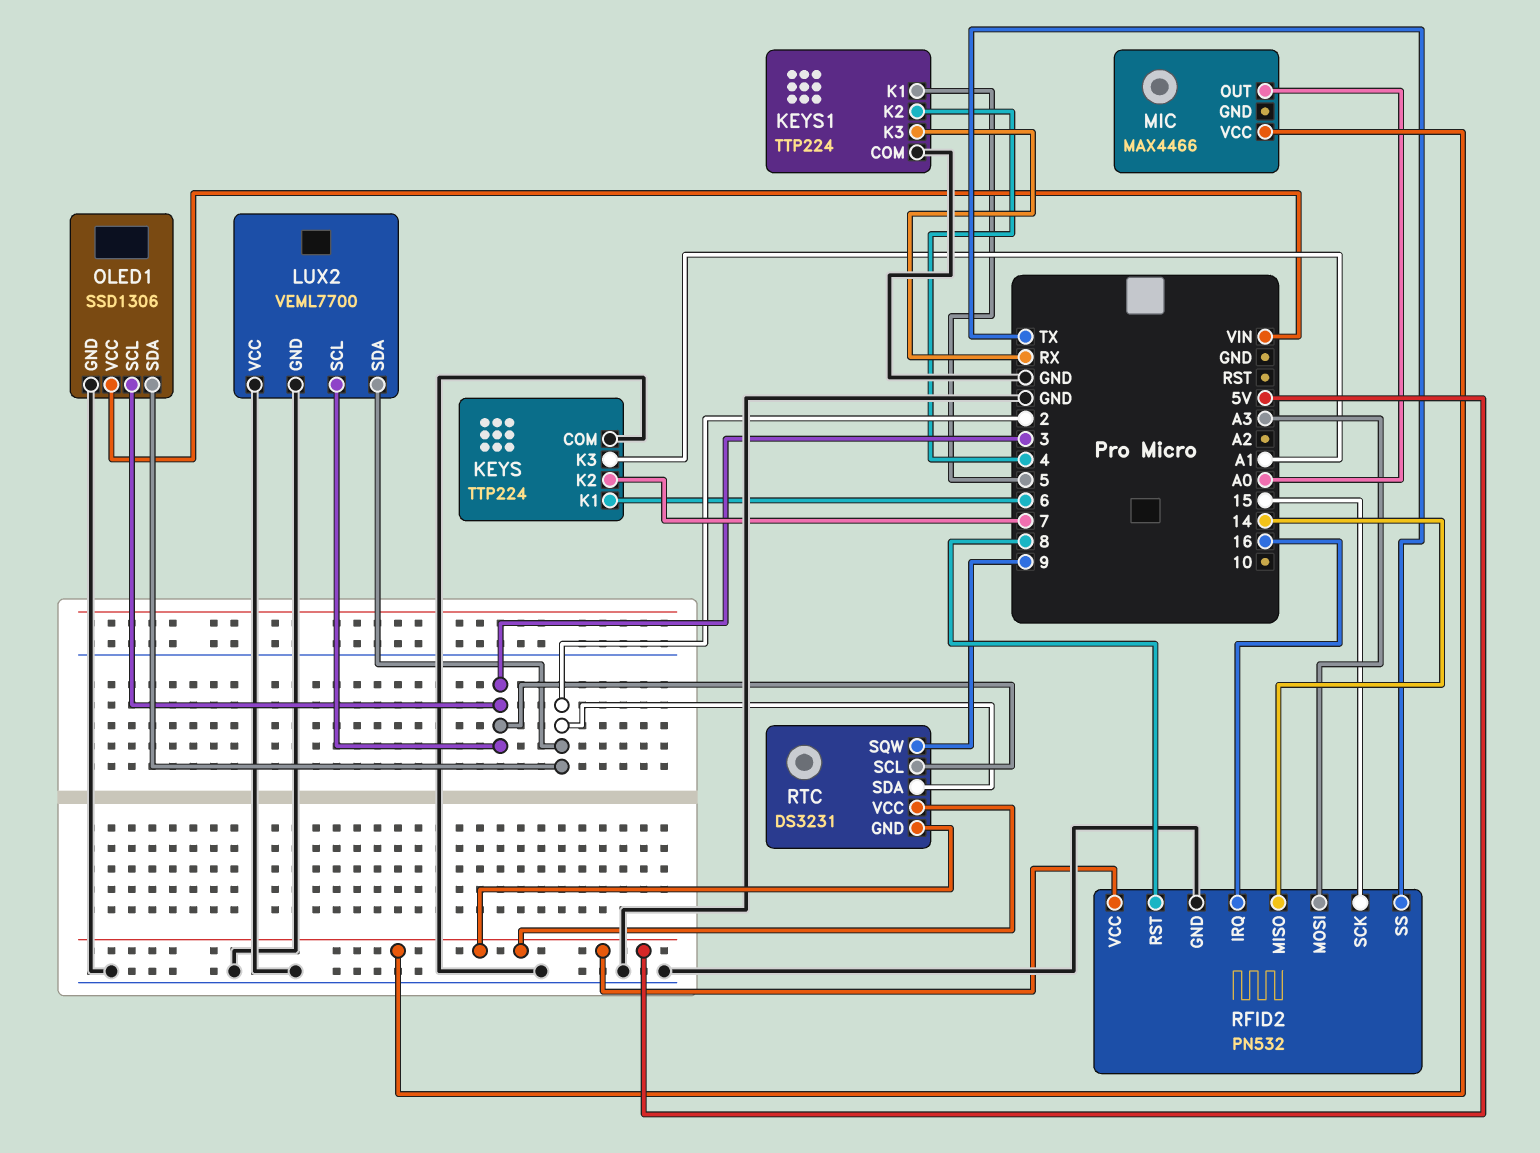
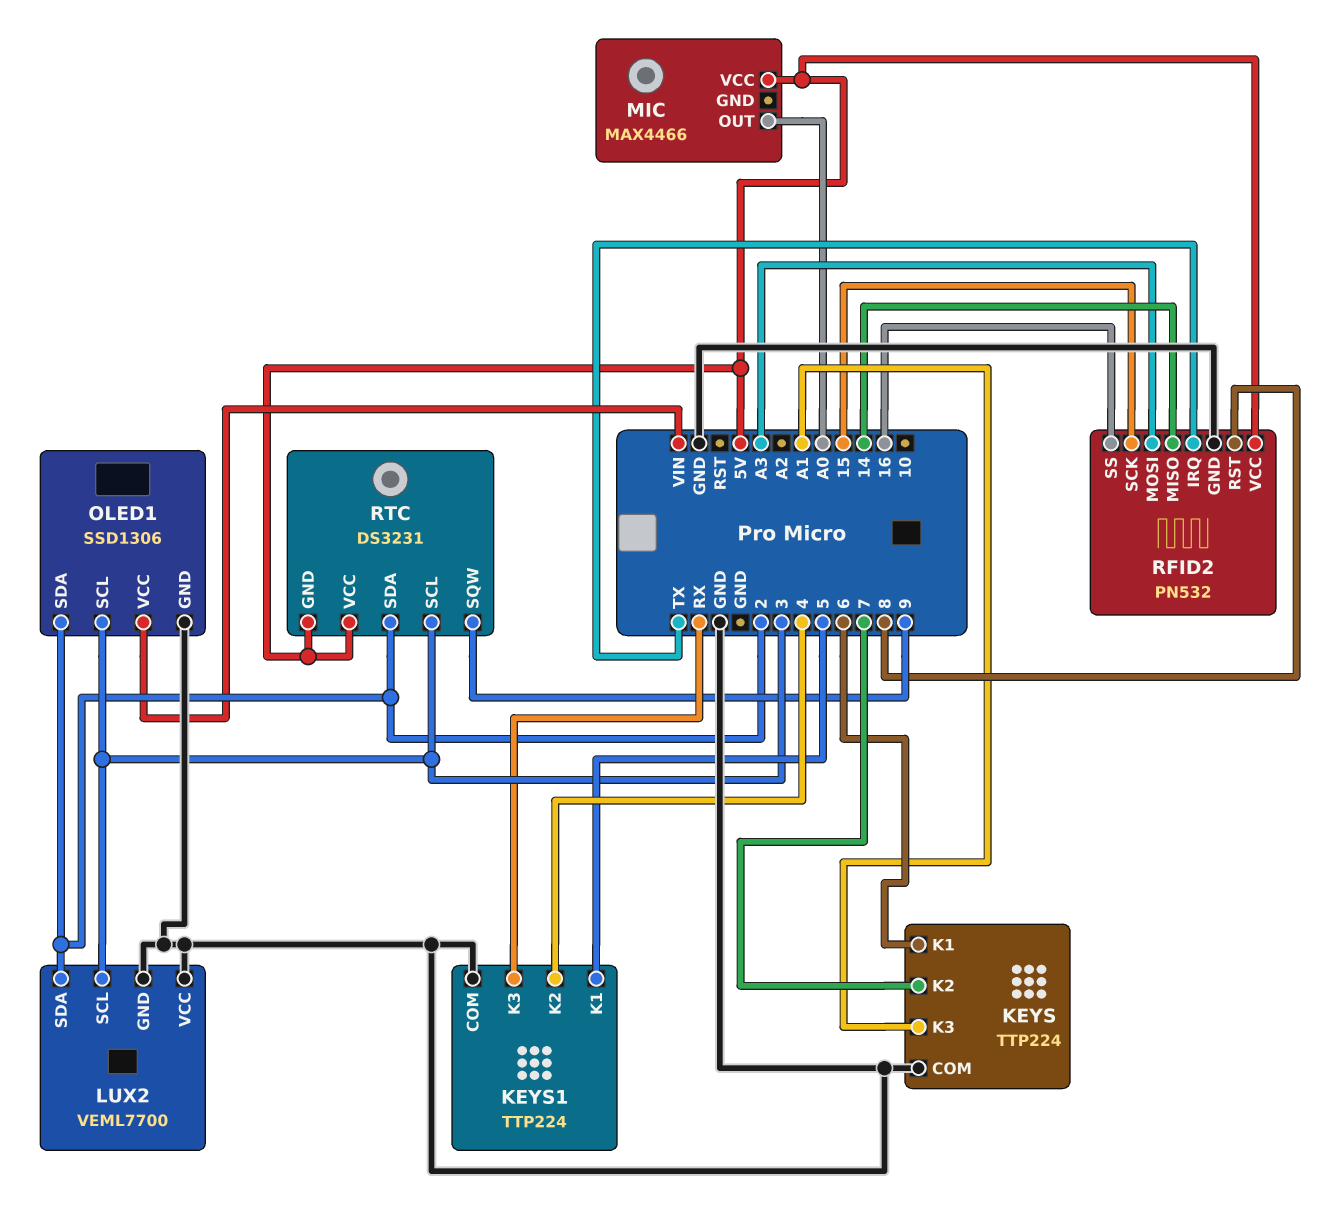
RFID2 pin IRQ: 16 -> TX
RFID2 pin SS: TX -> 16

